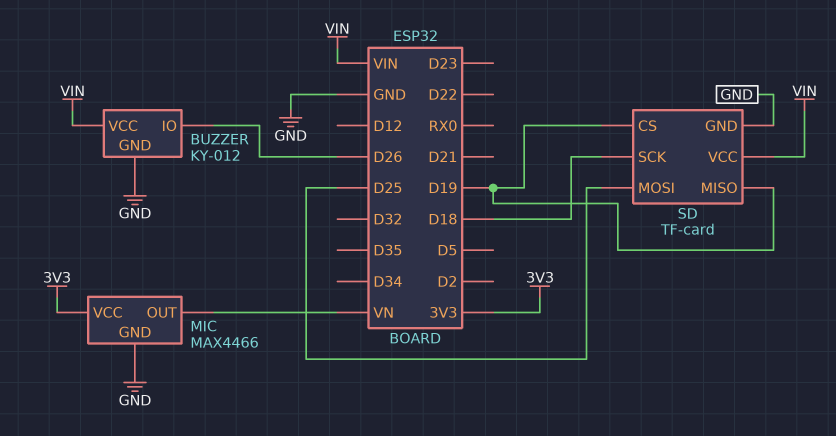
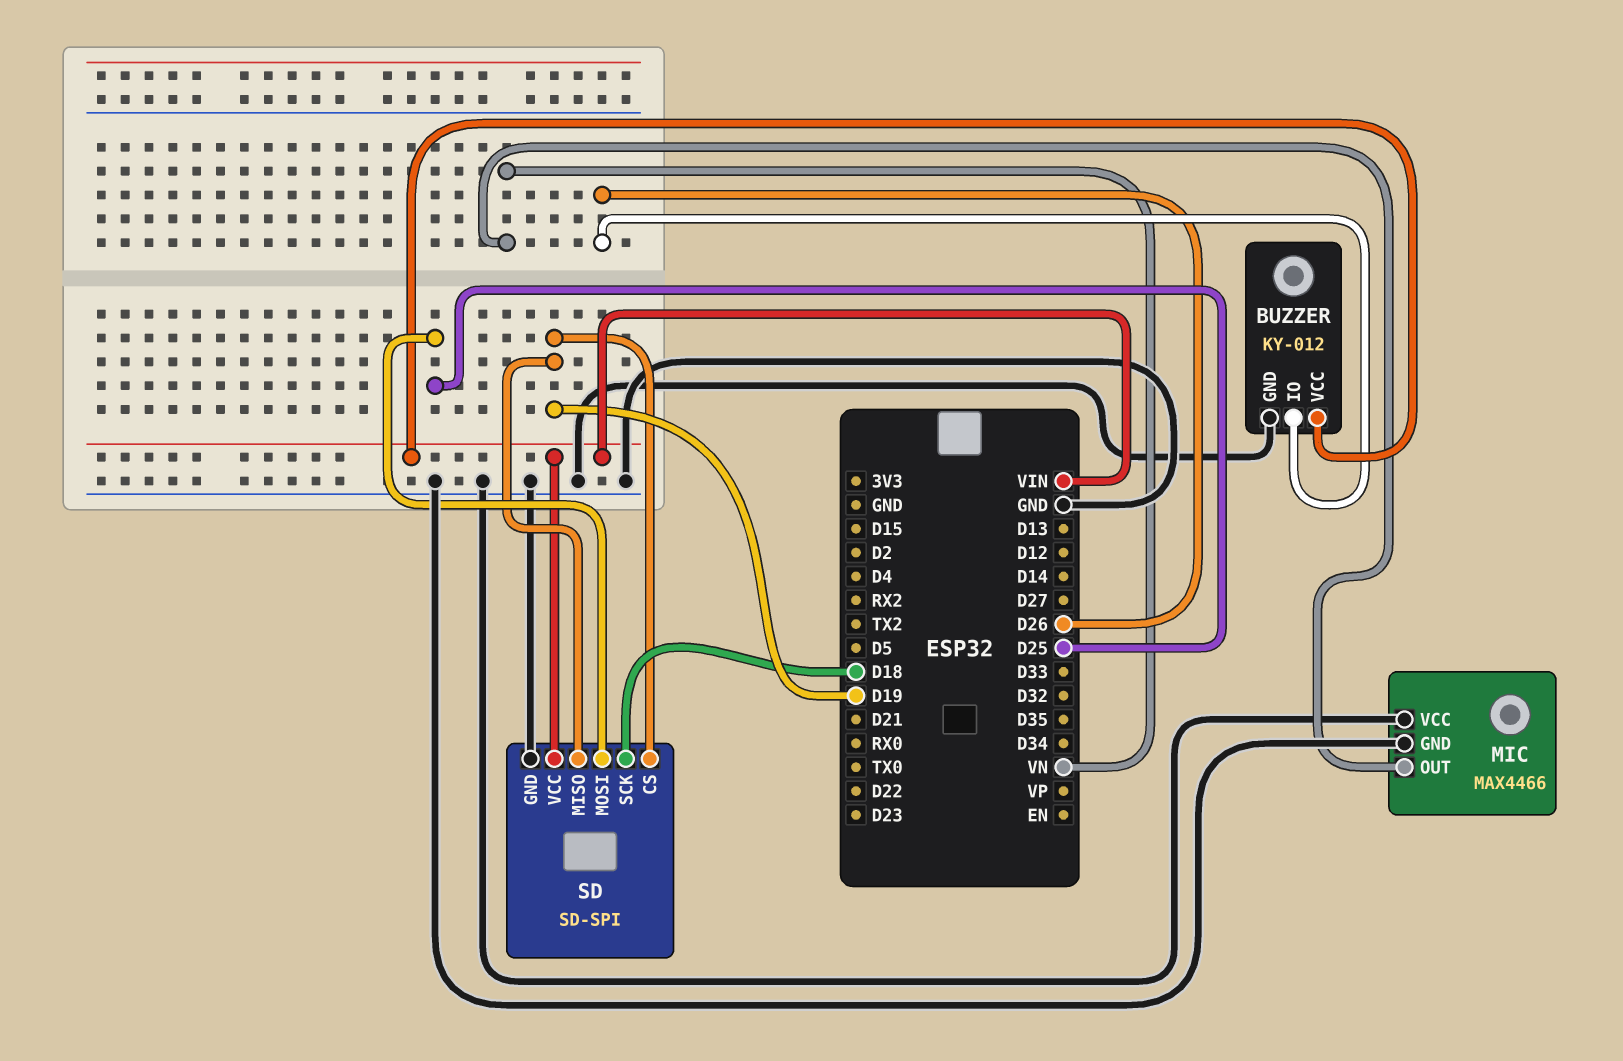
MIC pin VCC: 3V3 -> GND
SD: TF-card -> SD-SPI

